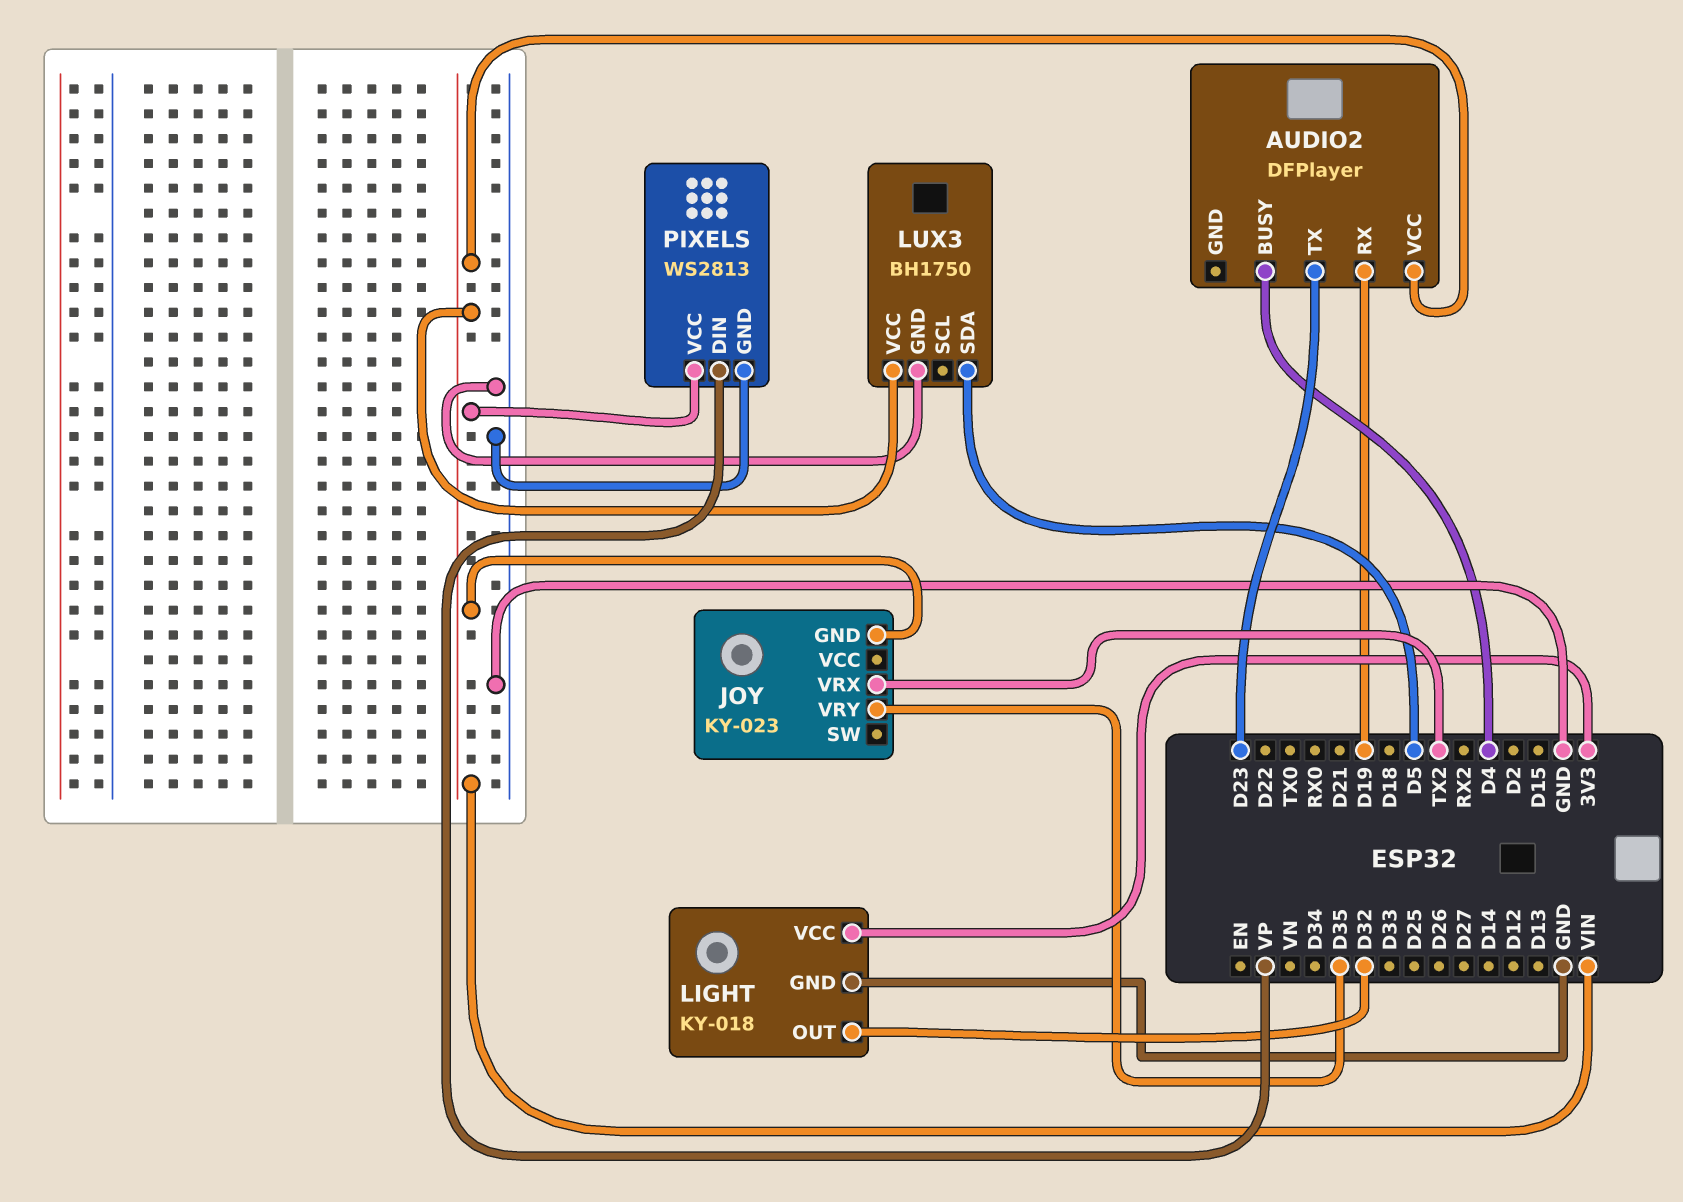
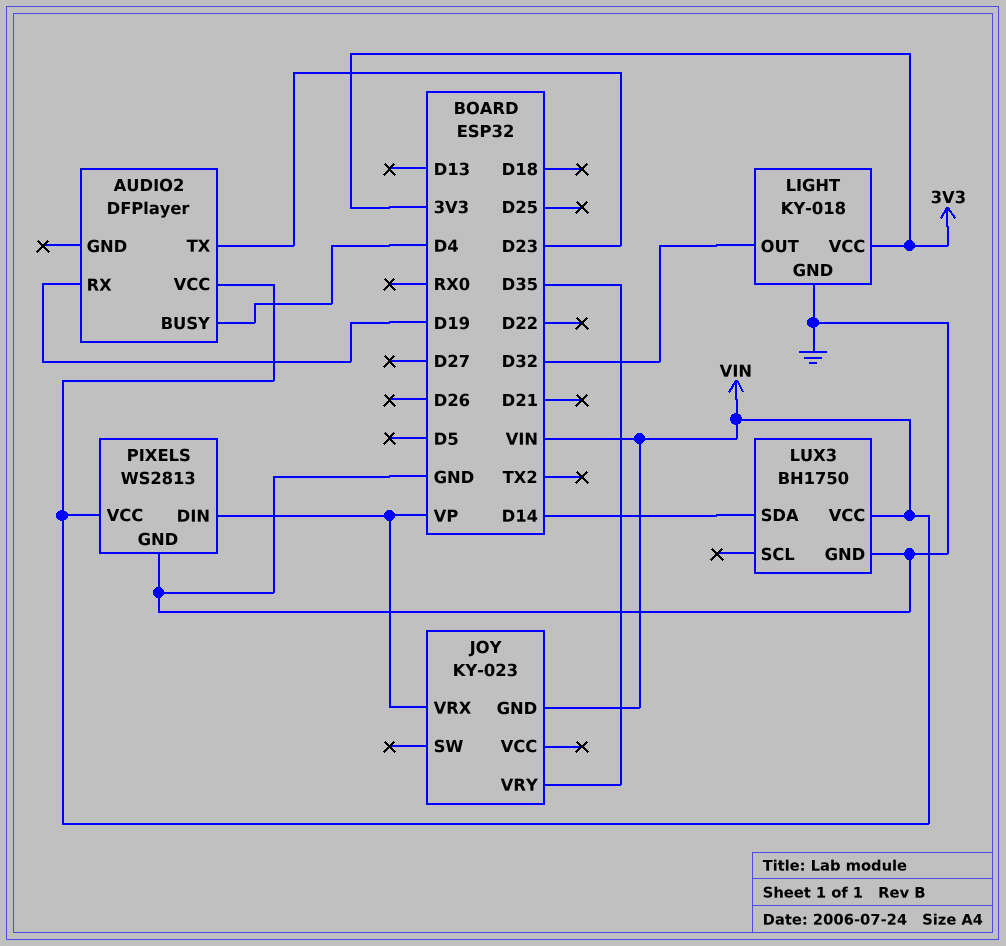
JOY pin VRX: TX2 -> VP
LUX3 pin SDA: D5 -> D14

